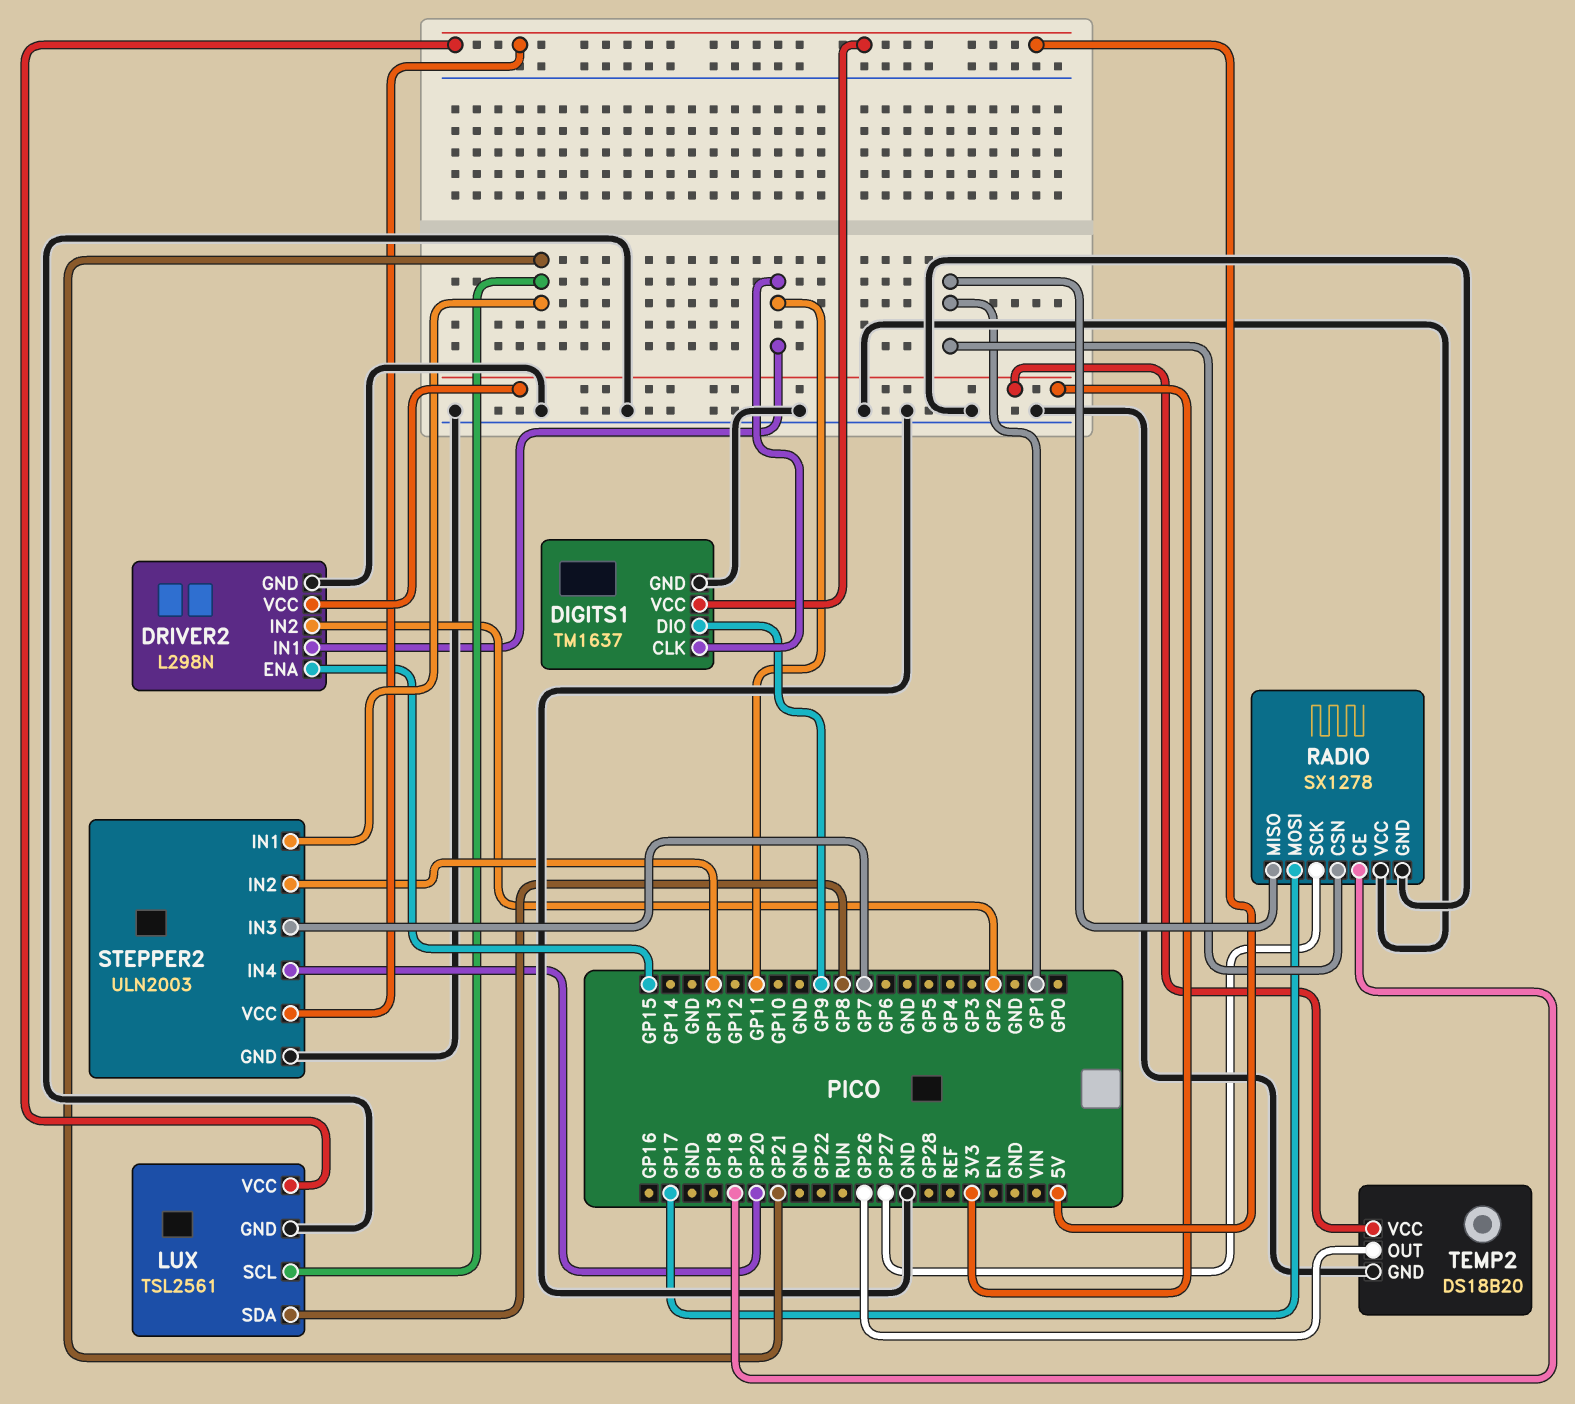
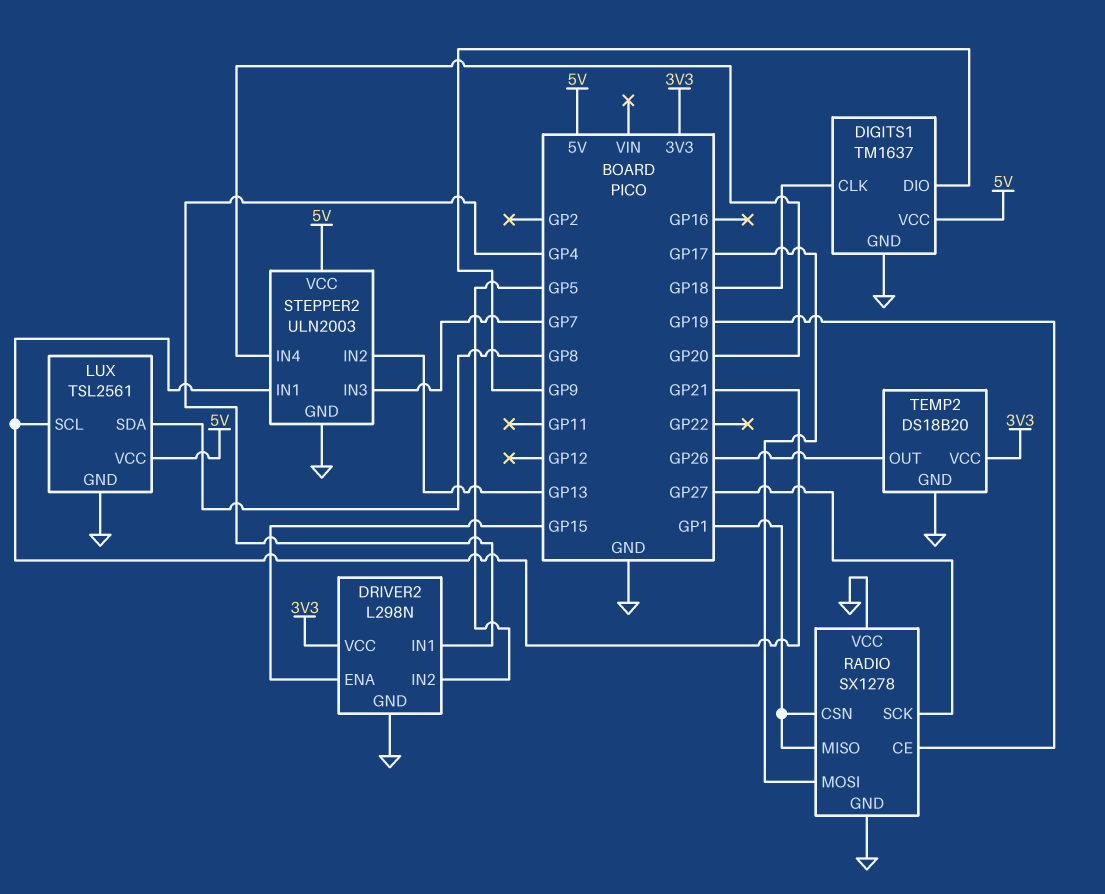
DIGITS1 pin CLK: GP11 -> GP18
DRIVER2 pin IN1: GP11 -> GP4
DRIVER2 pin IN2: GP2 -> GP5

